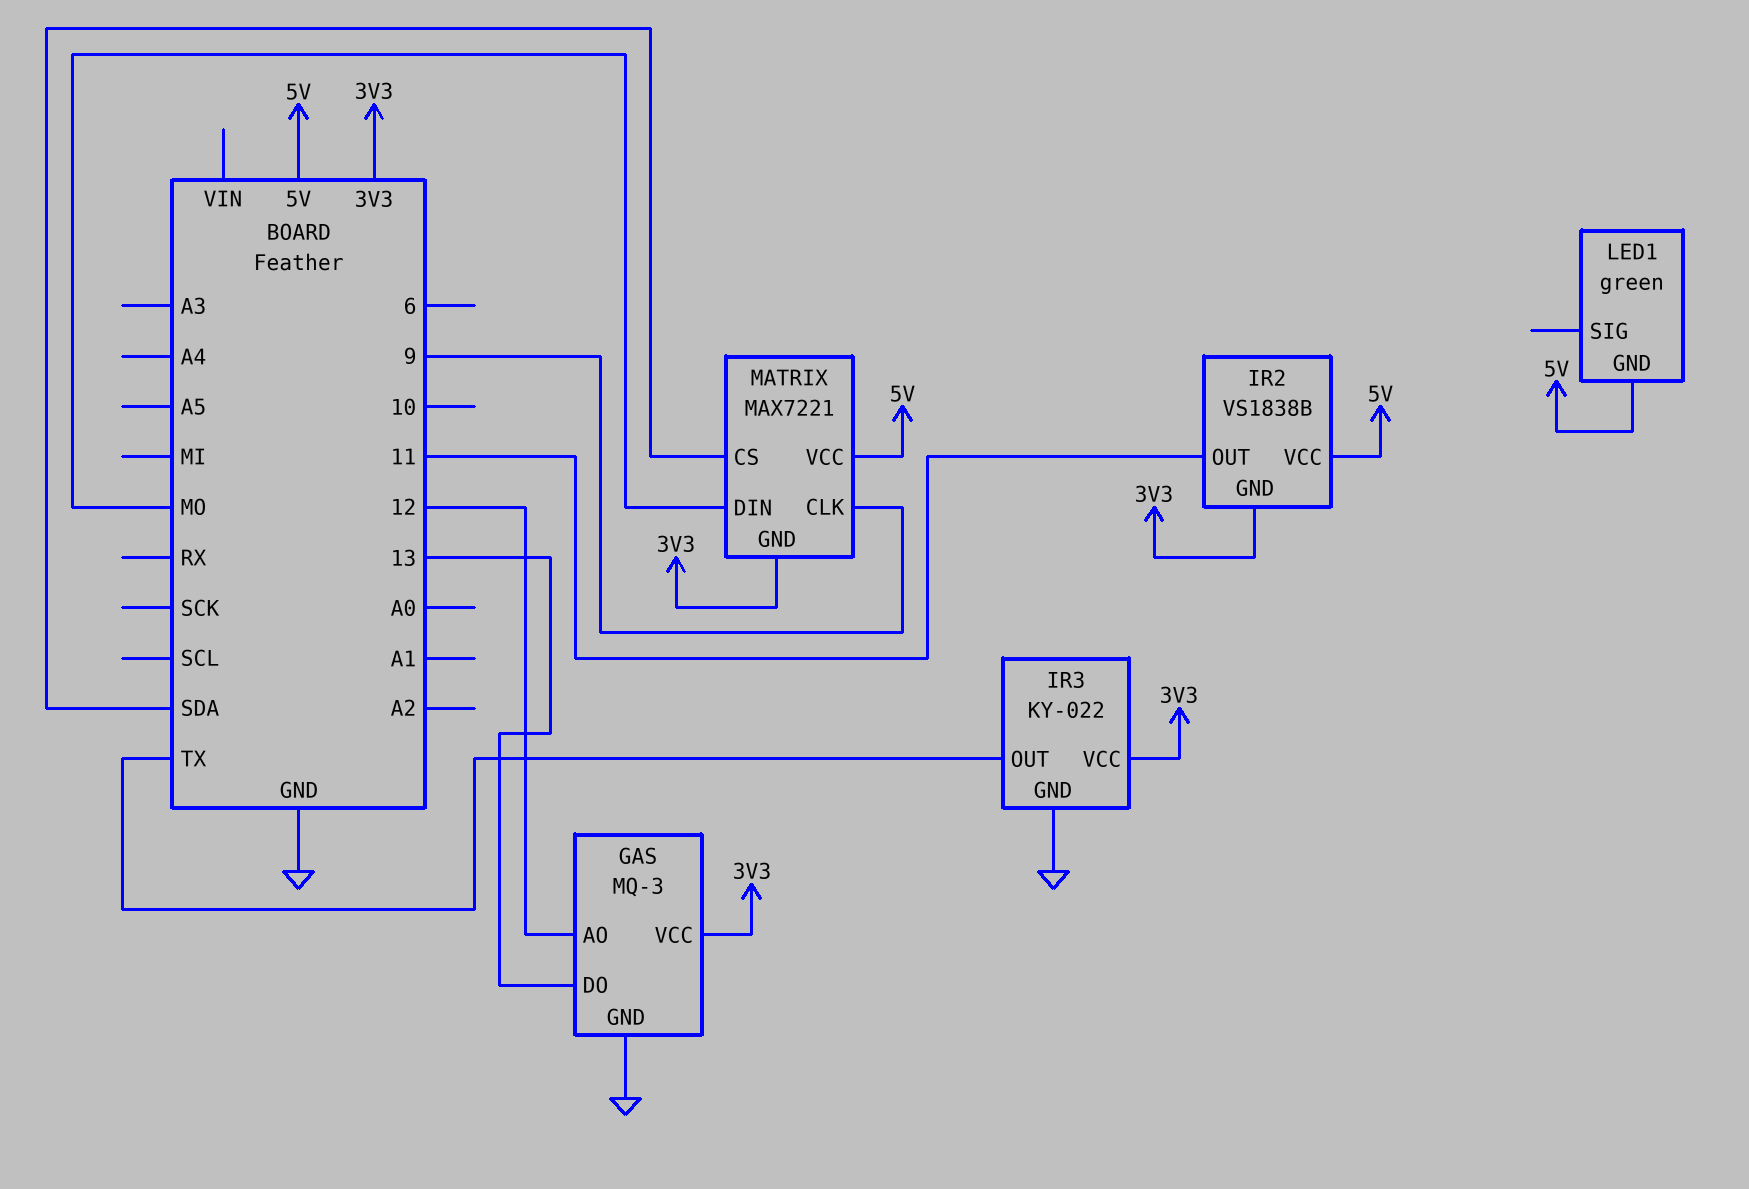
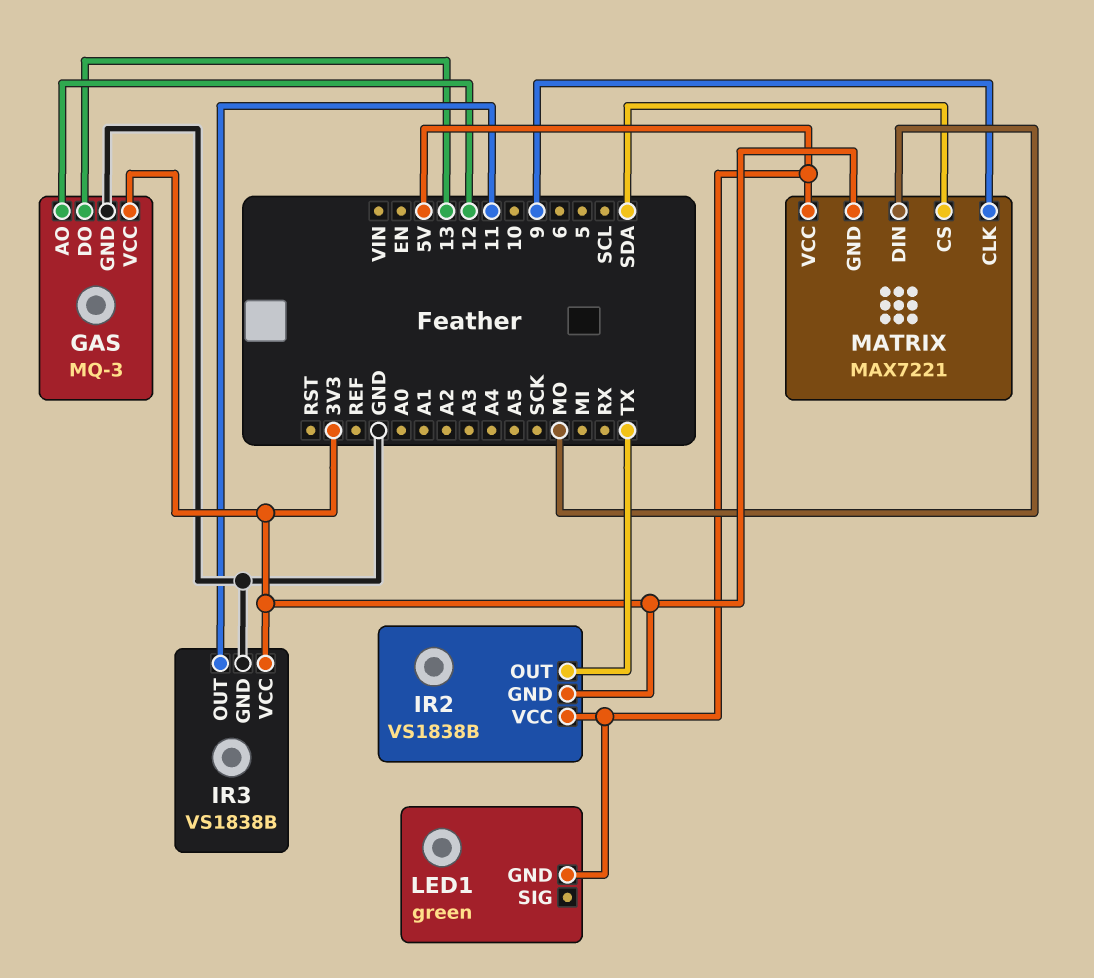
IR2 pin OUT: 11 -> TX
IR3: KY-022 -> VS1838B
IR3 pin OUT: TX -> 11

